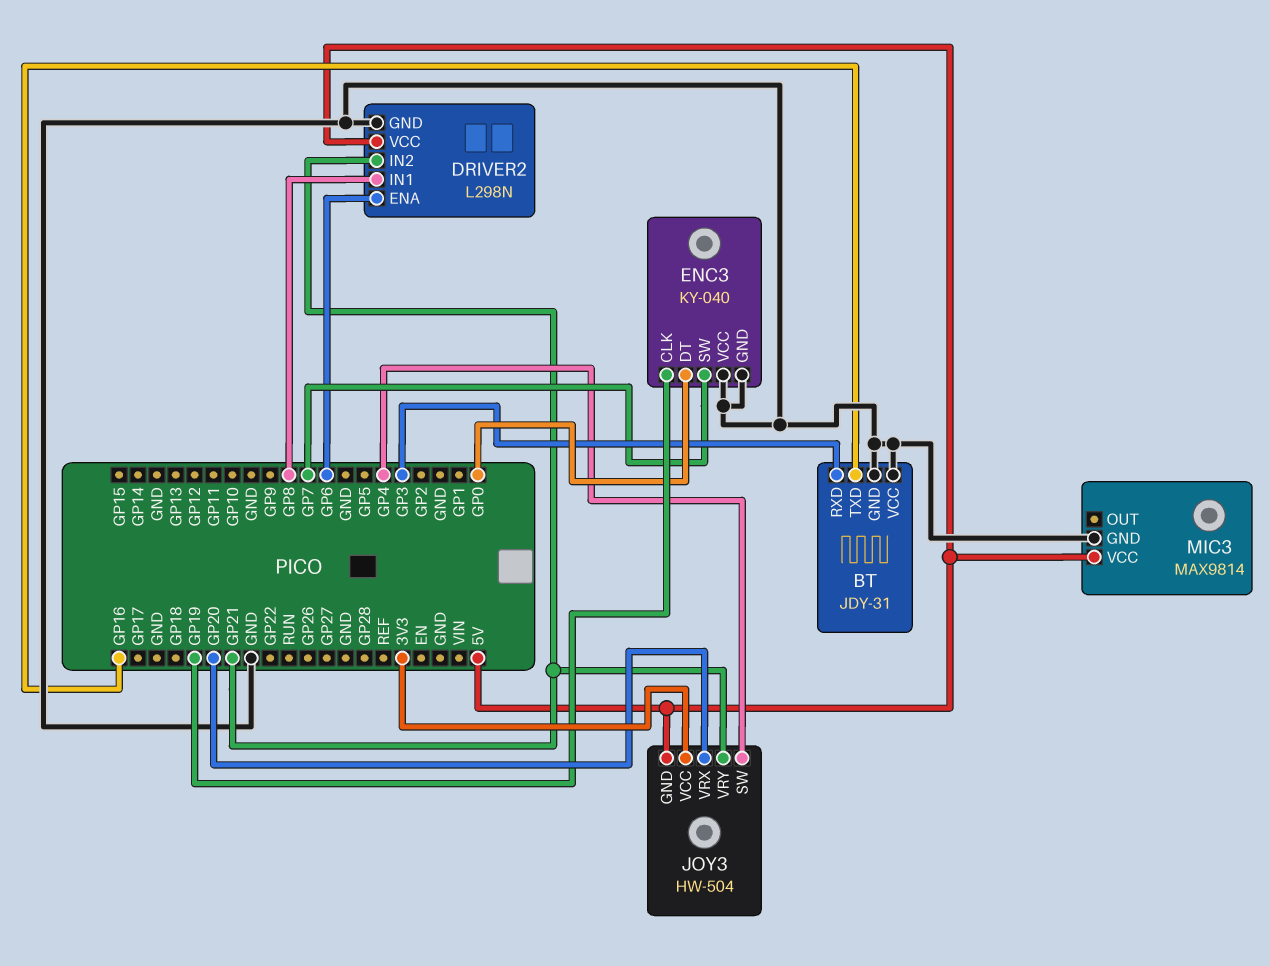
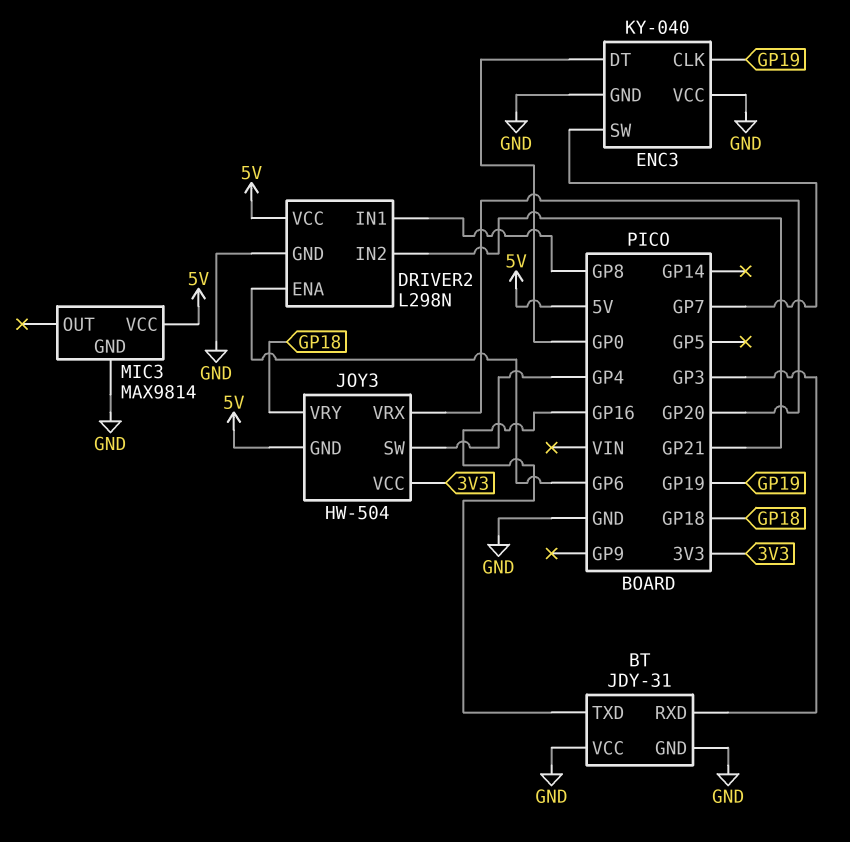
JOY3 pin VRY: GP21 -> GP18

